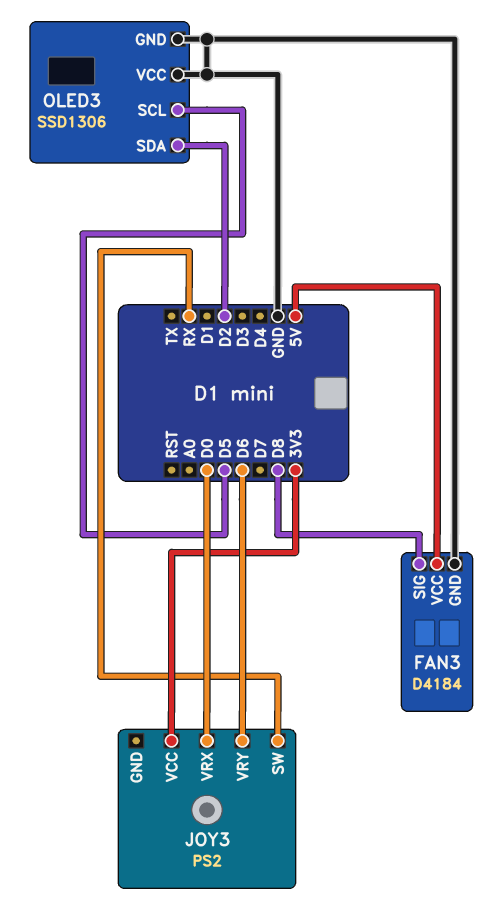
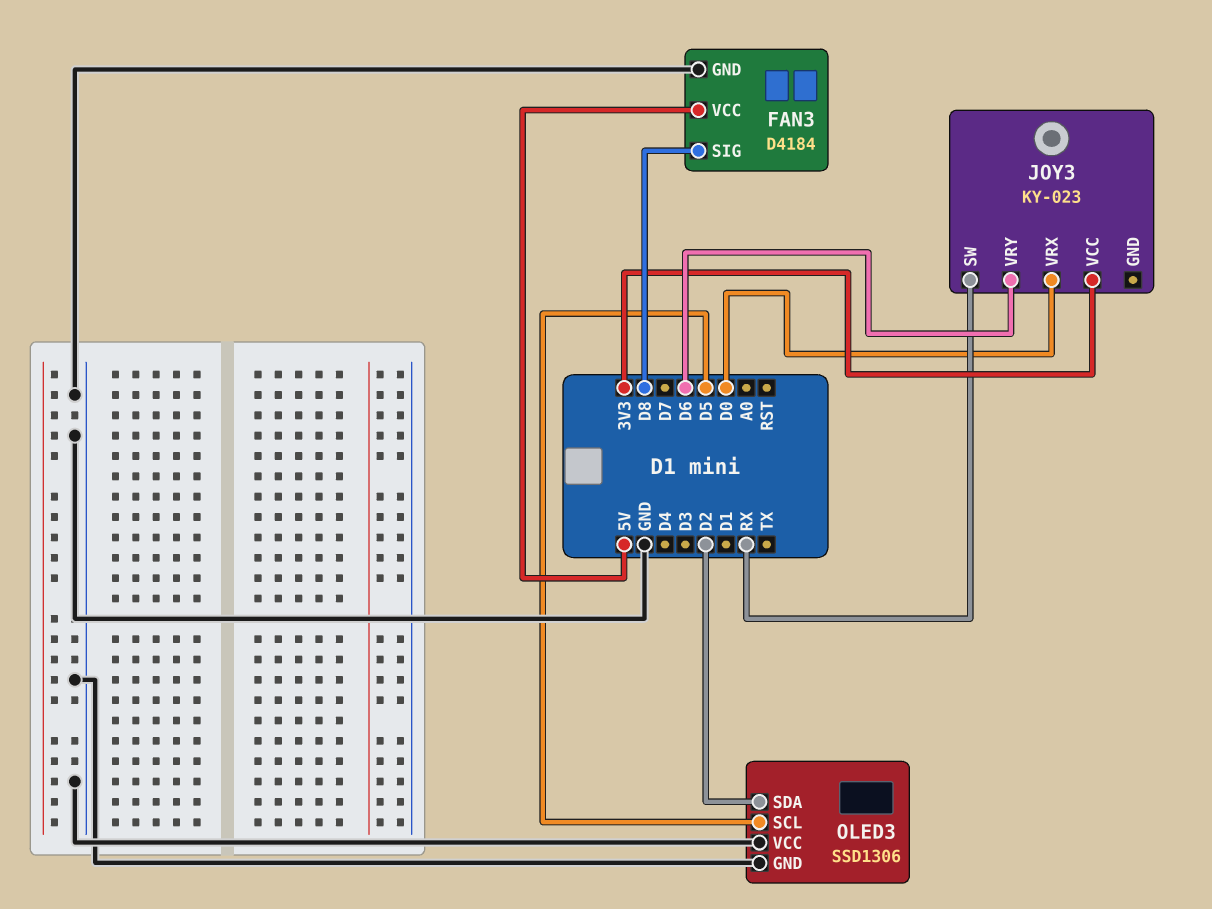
JOY3: PS2 -> KY-023

